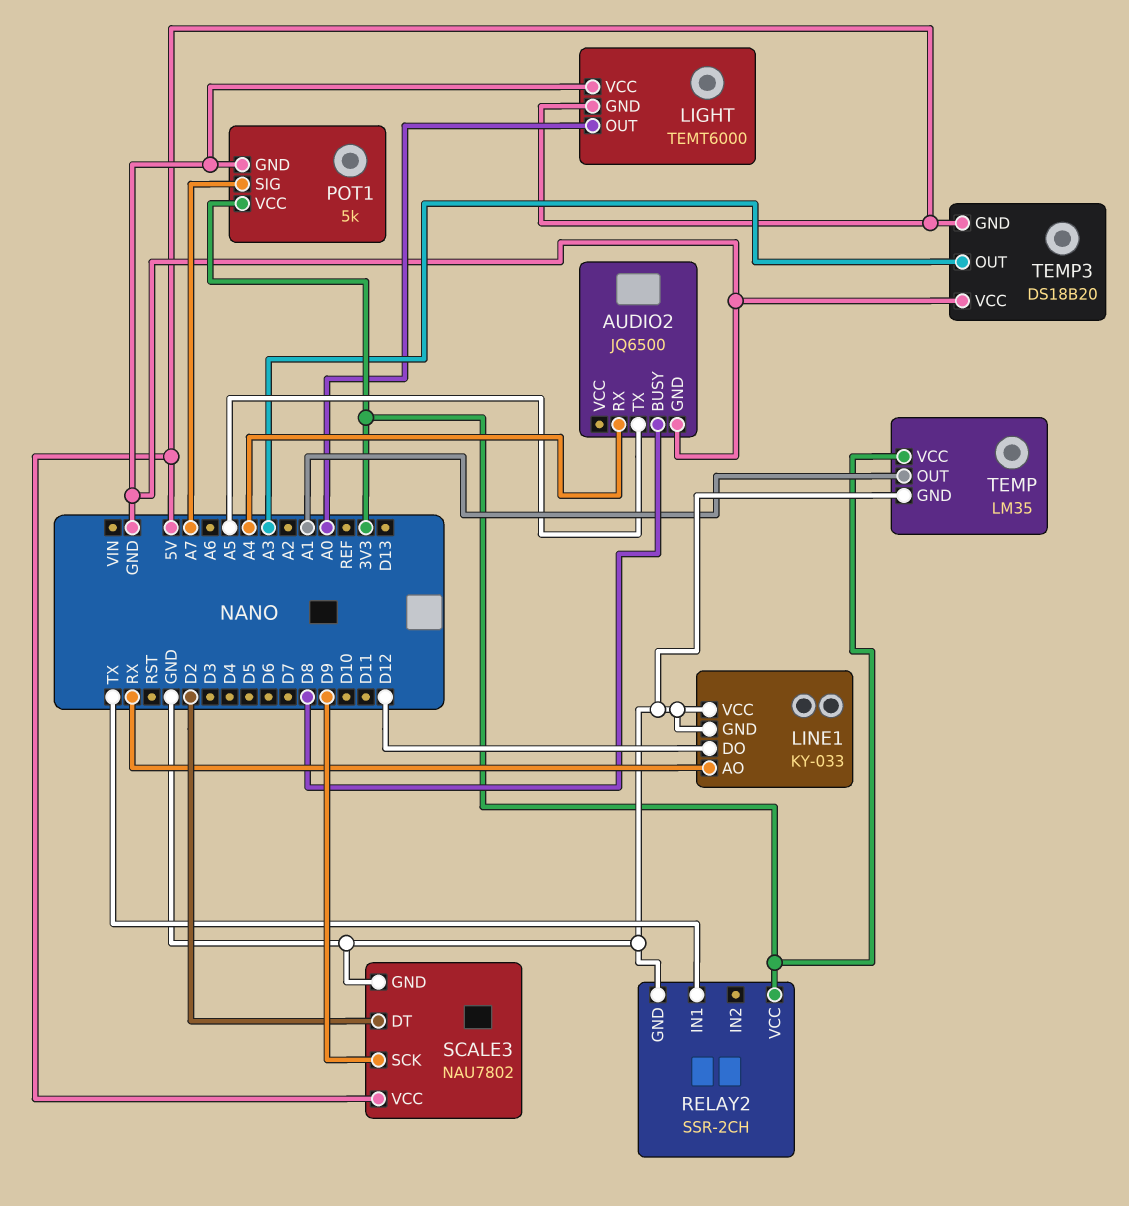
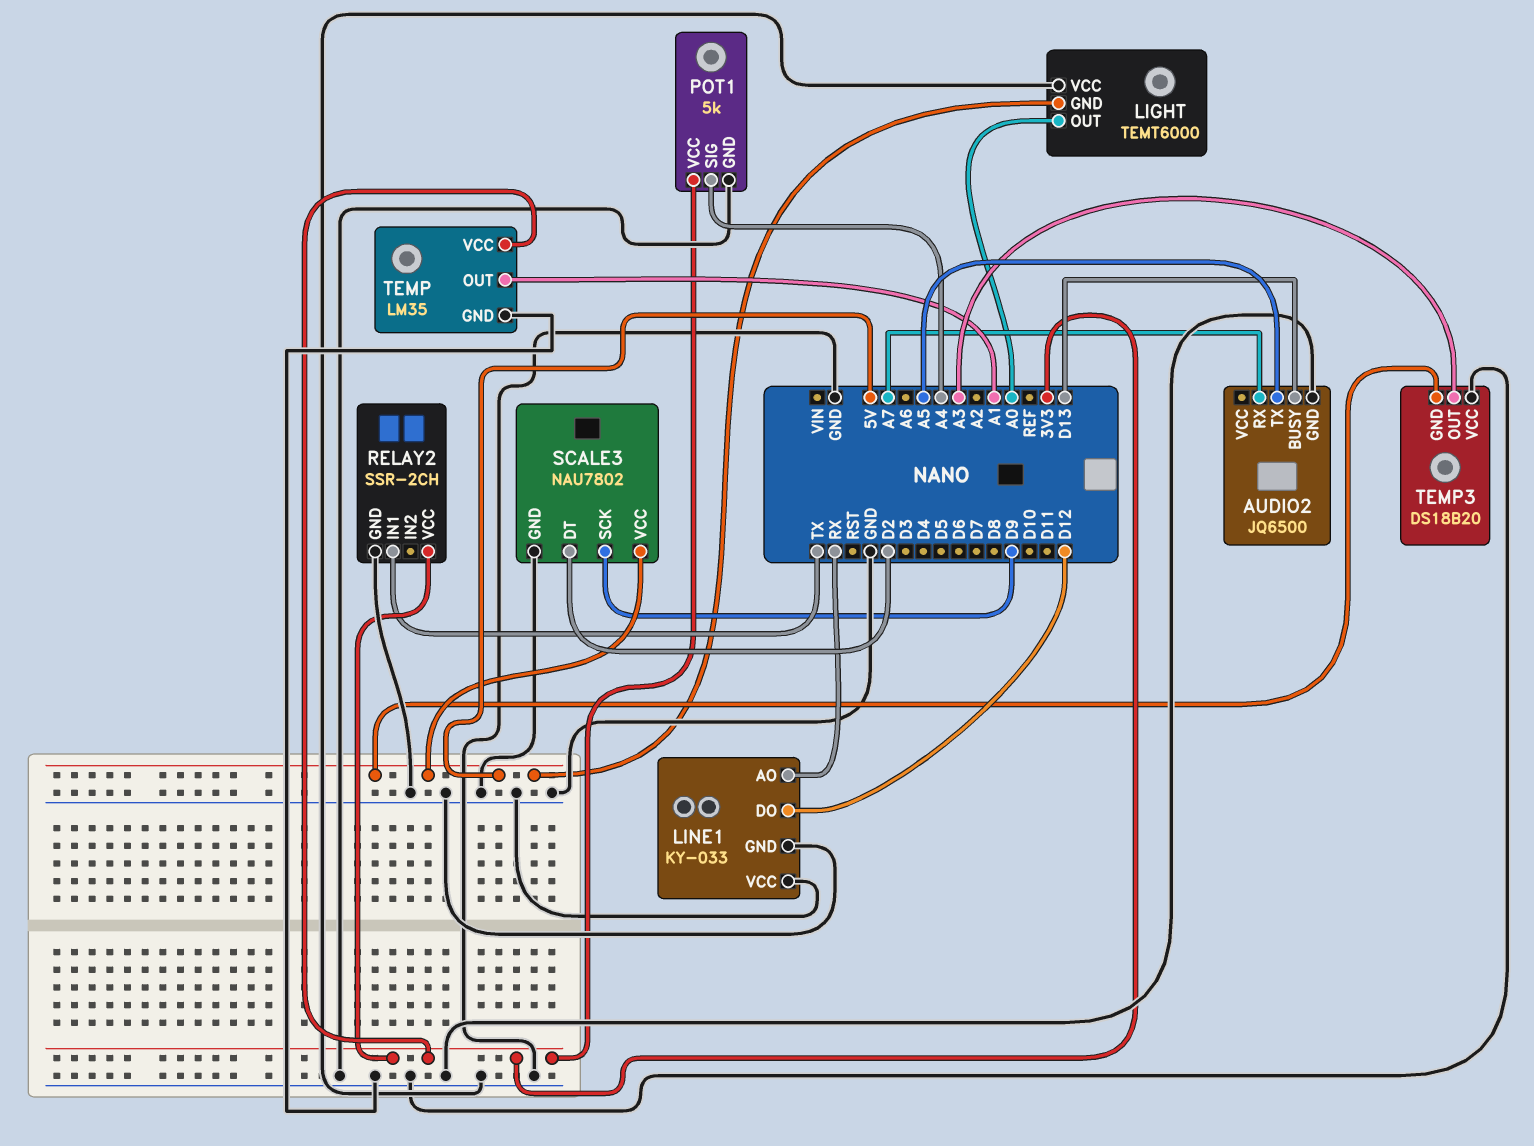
AUDIO2 pin BUSY: D8 -> D13
AUDIO2 pin RX: A4 -> A7
POT1 pin SIG: A7 -> A4

